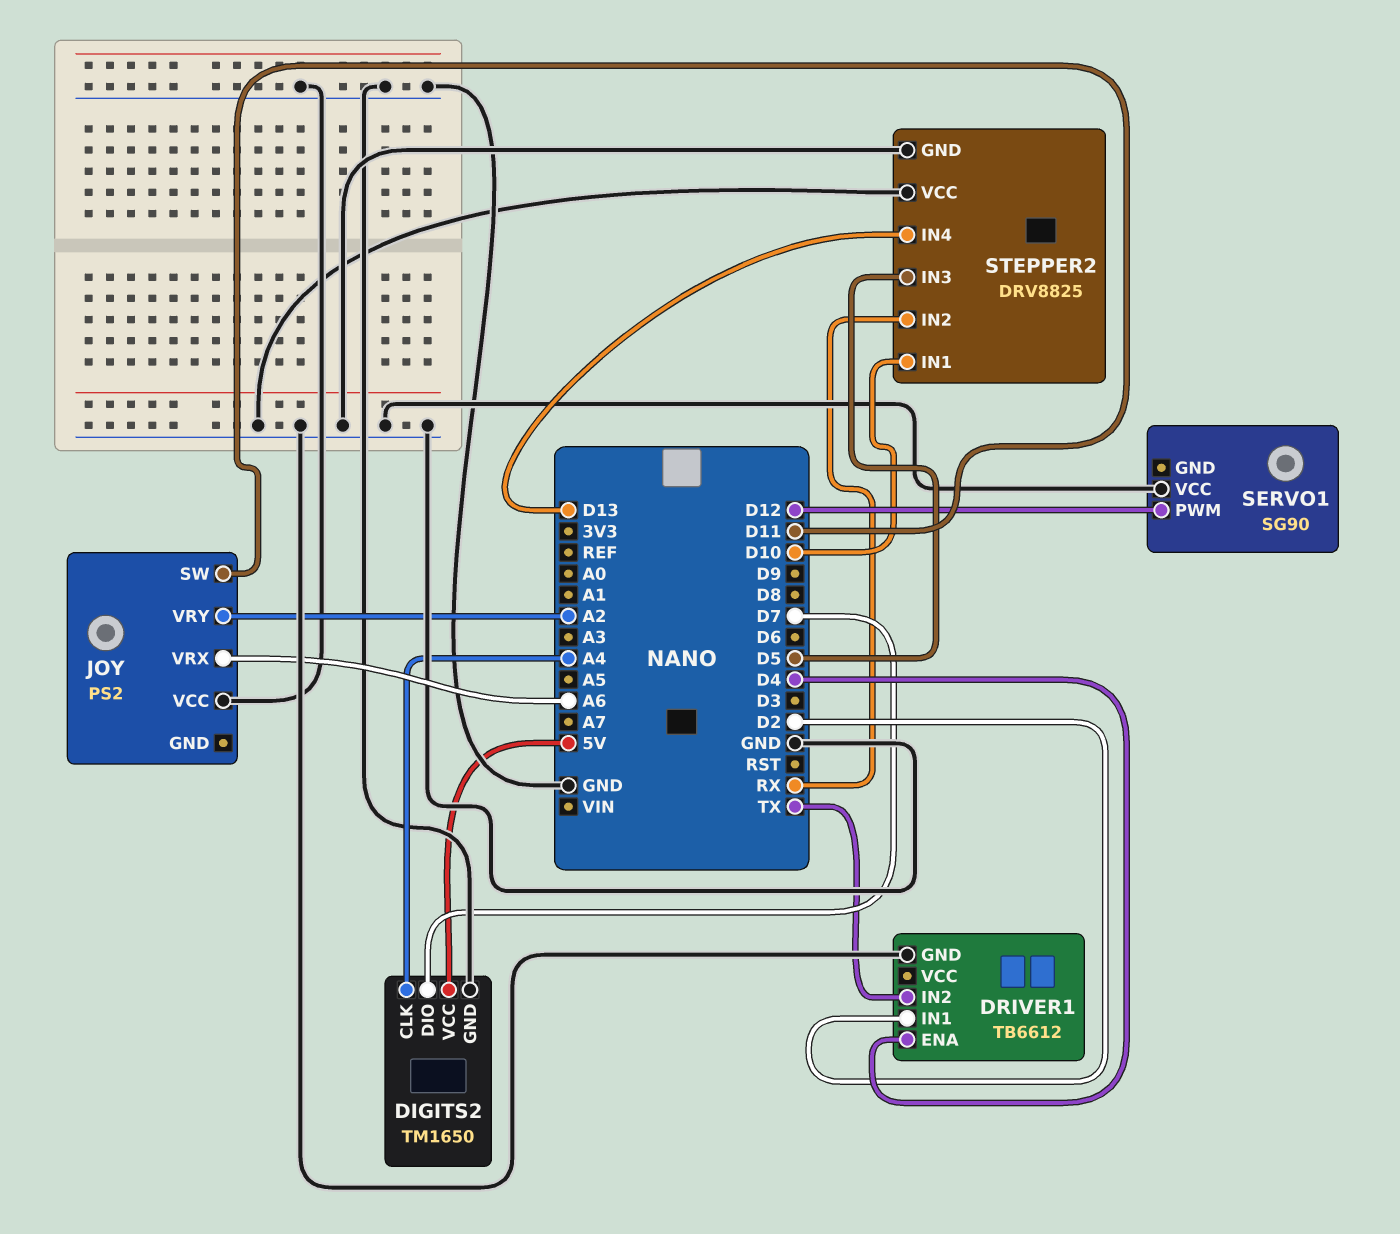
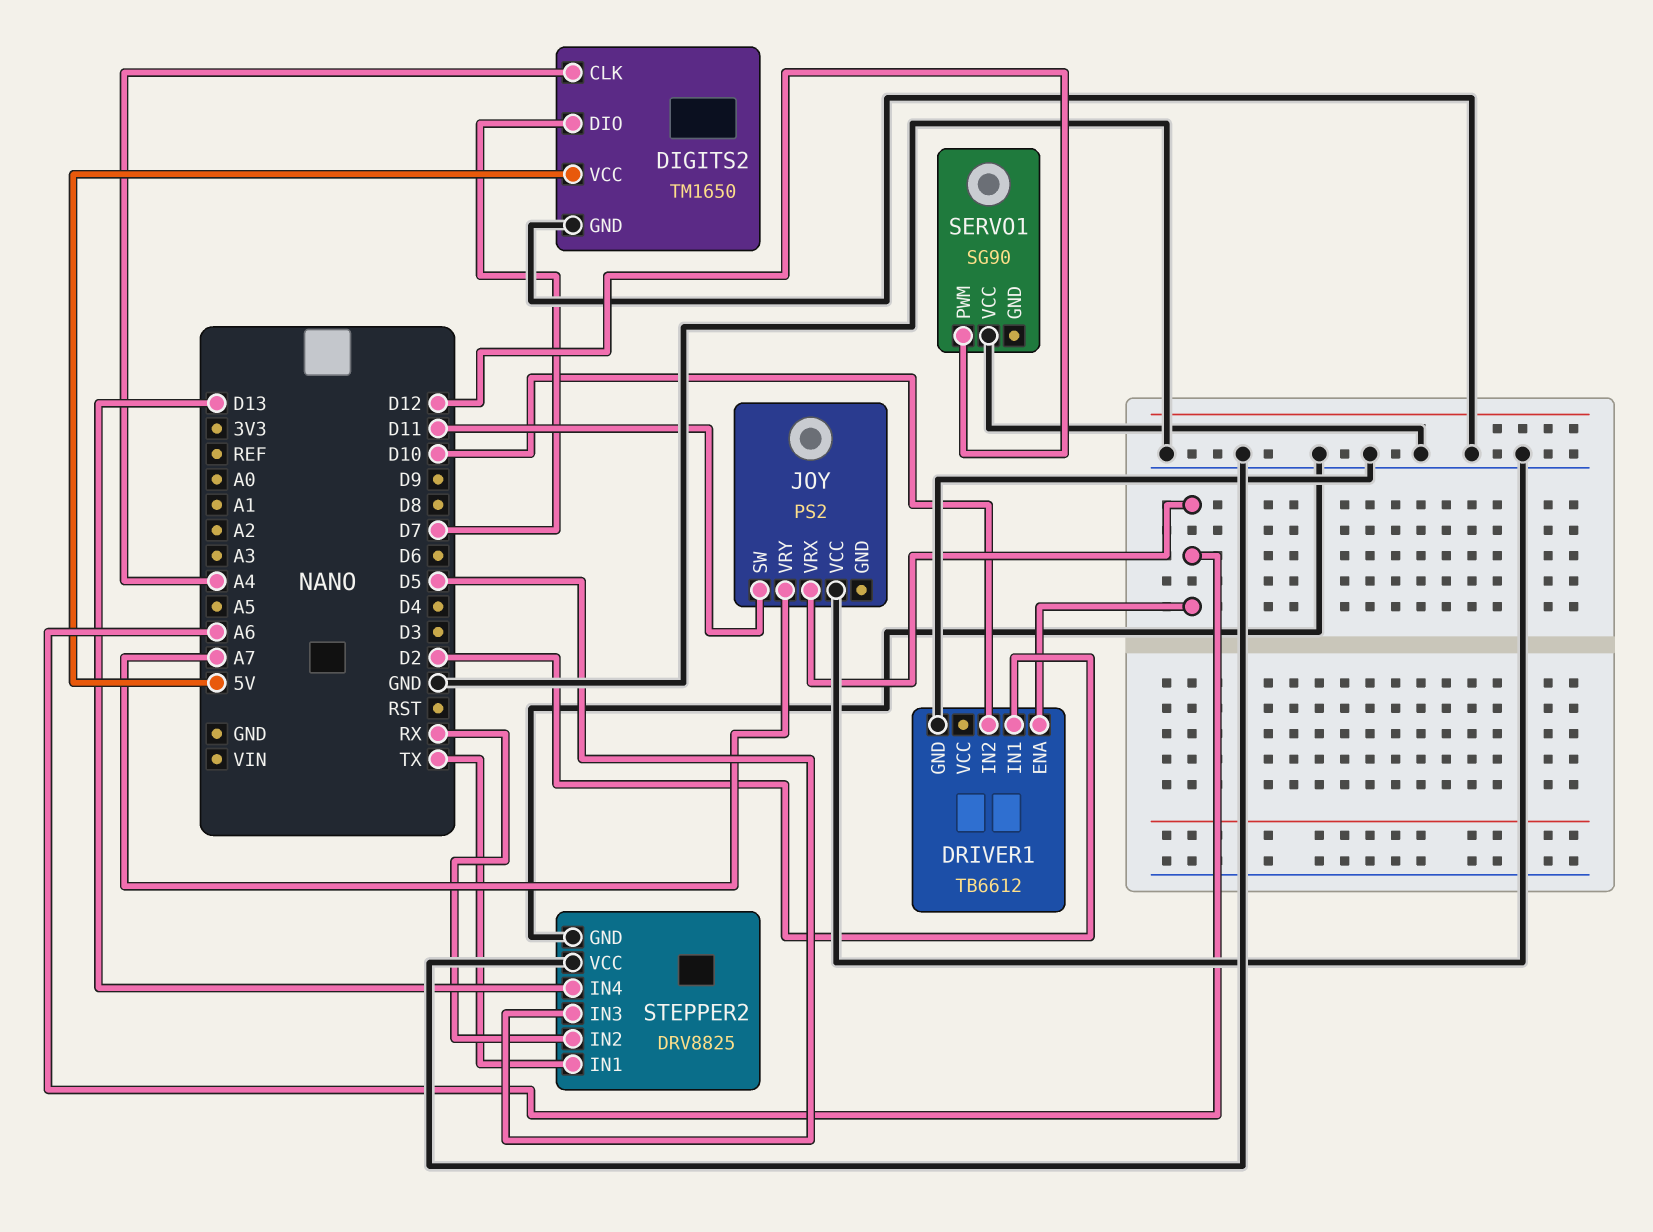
DRIVER1 pin ENA: D4 -> A6
DRIVER1 pin IN2: TX -> D10
JOY pin VRY: A2 -> A7
STEPPER2 pin IN1: D10 -> TX

